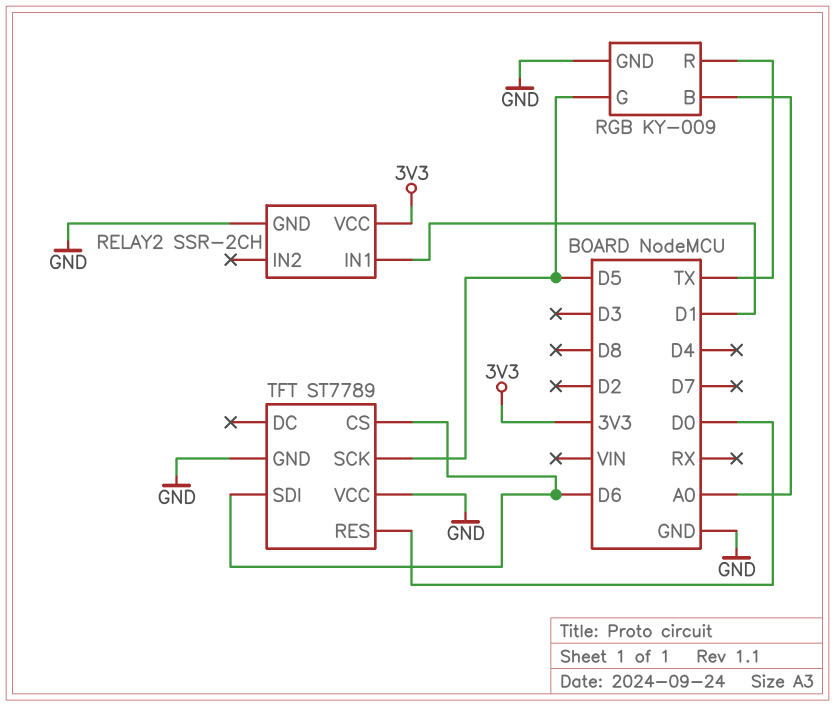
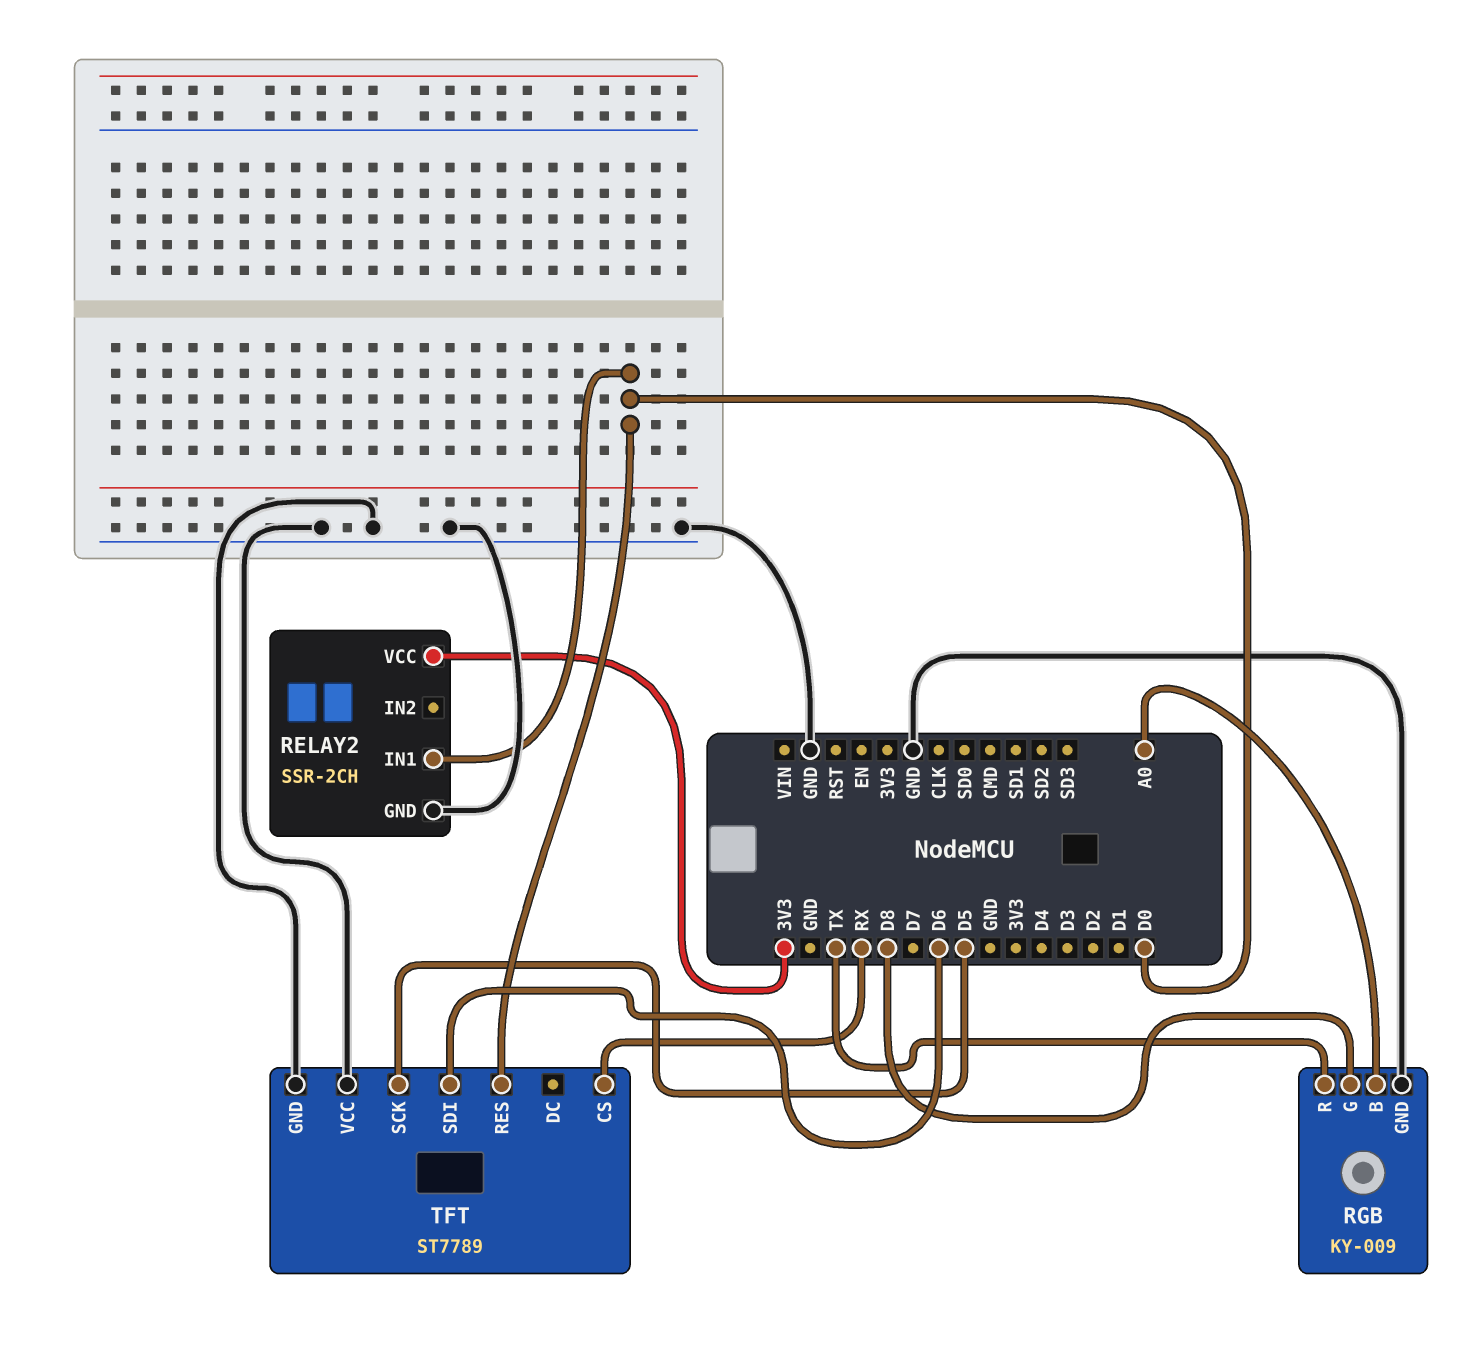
RELAY2 pin IN1: D1 -> D0
RGB pin G: D5 -> D8
TFT pin CS: D6 -> RX

